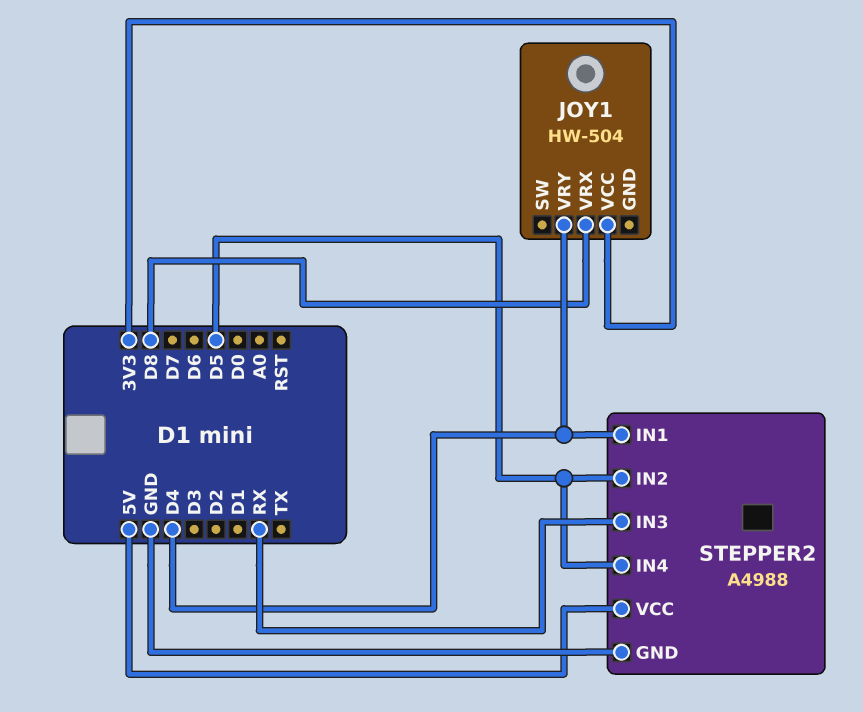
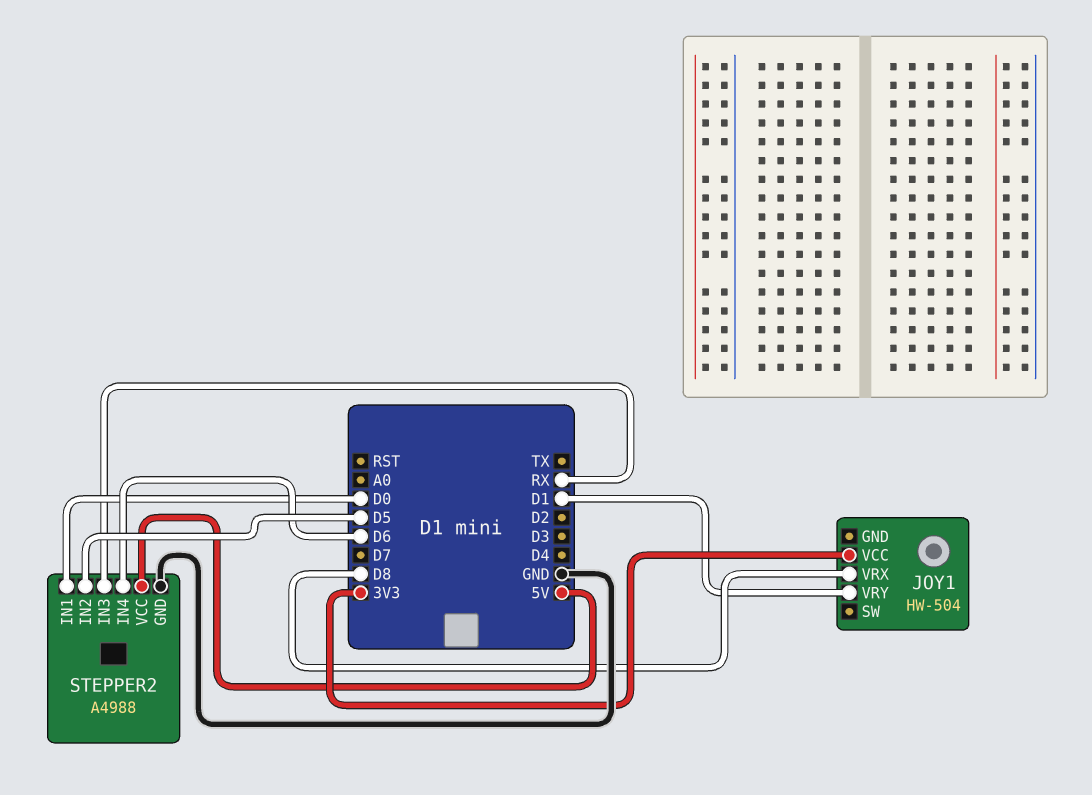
JOY1 pin VRY: D4 -> D1
STEPPER2 pin IN1: D4 -> D0
STEPPER2 pin IN4: D5 -> D6

